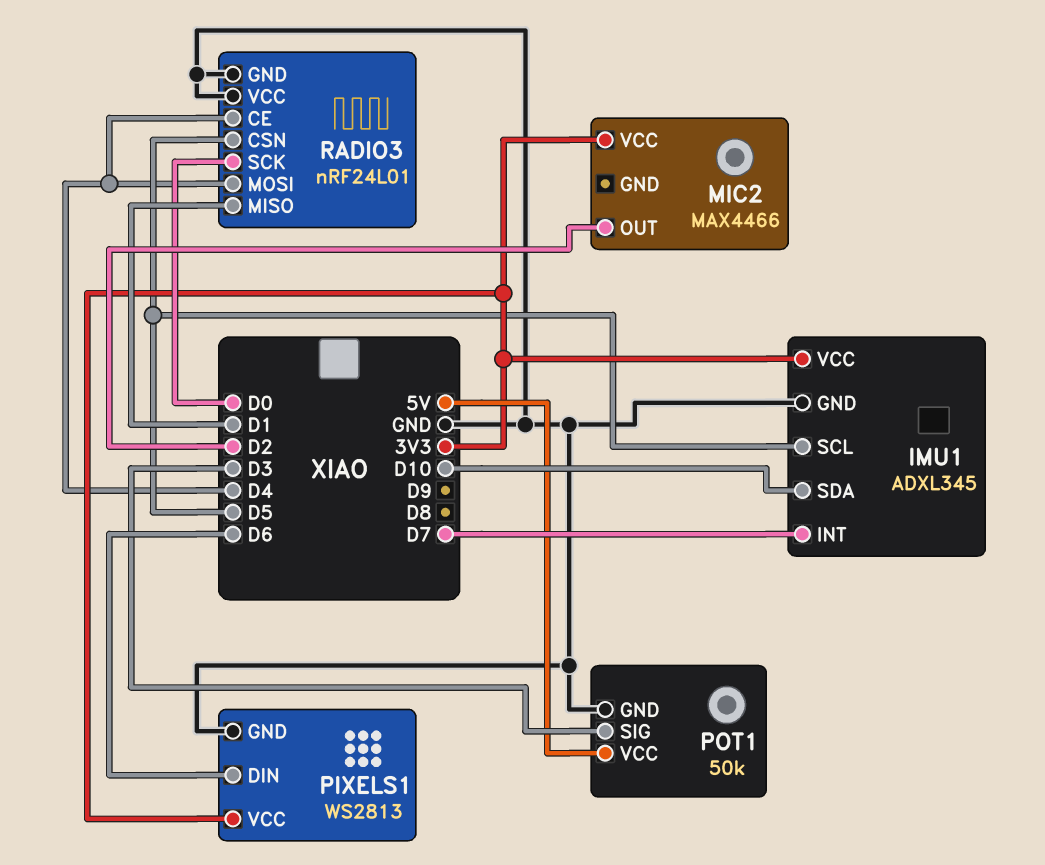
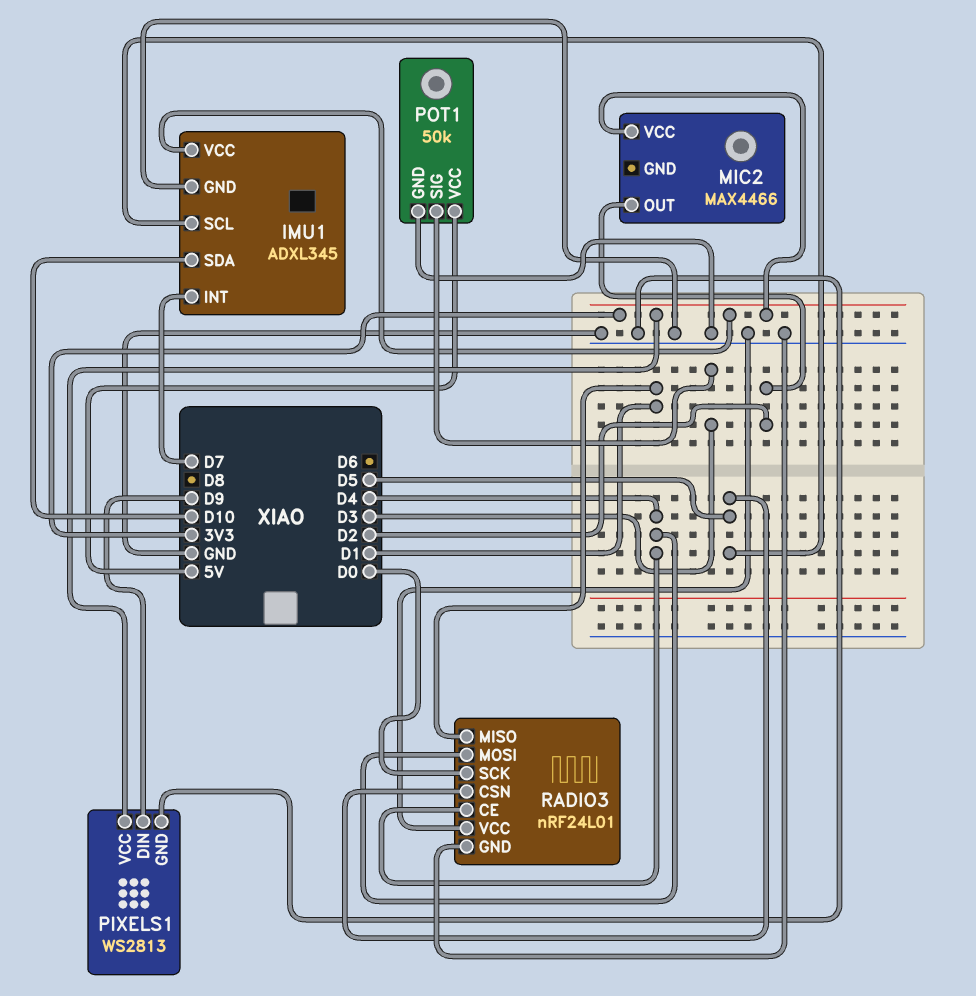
PIXELS1 pin DIN: D6 -> D9

